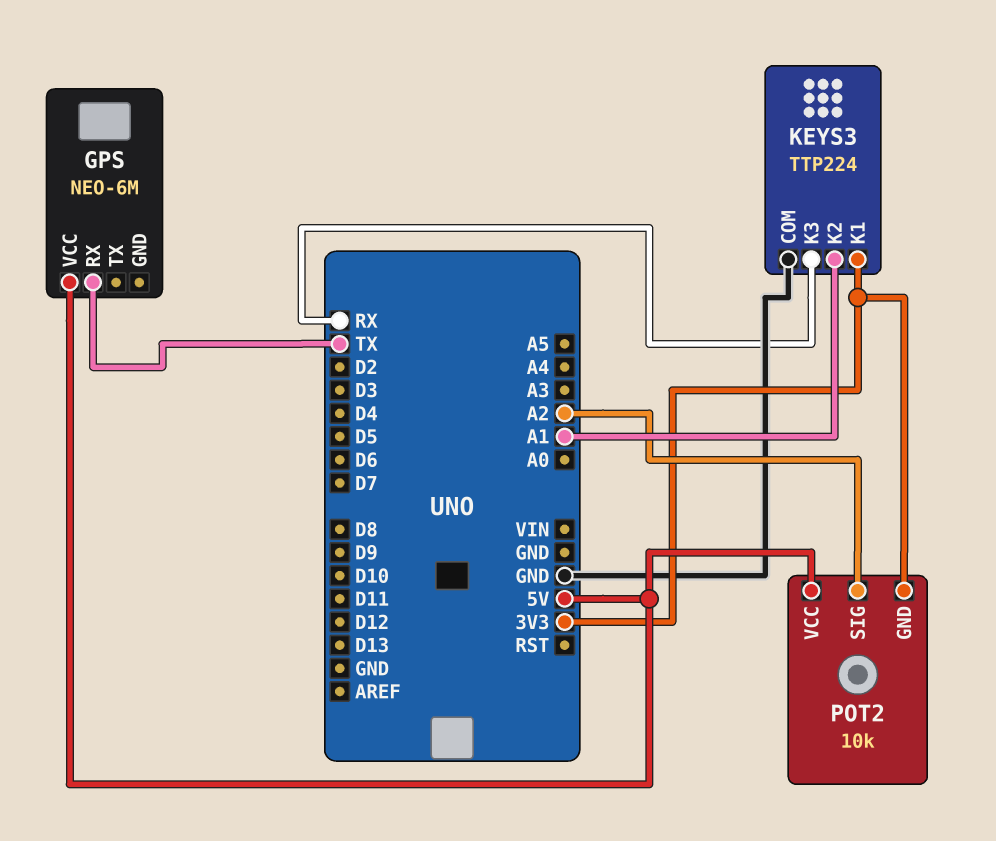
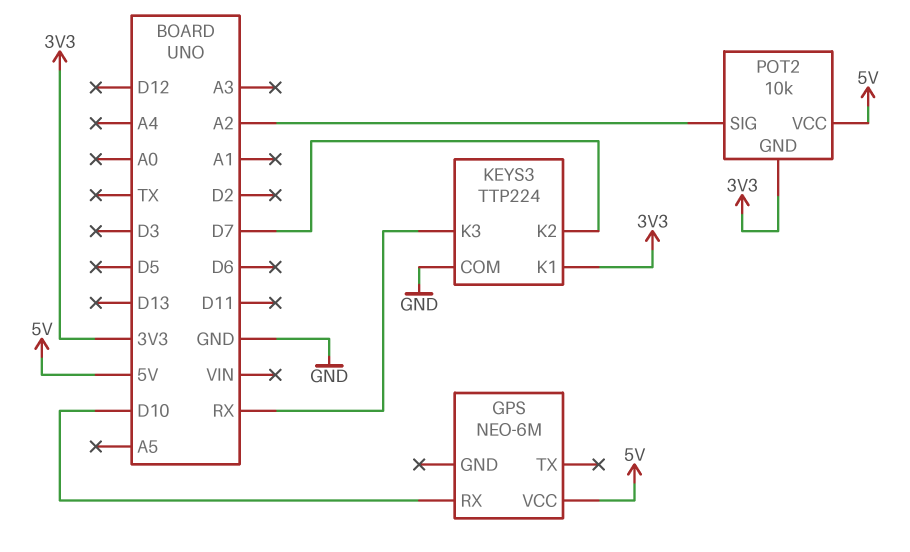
GPS pin RX: TX -> D10
KEYS3 pin K2: A1 -> D7

